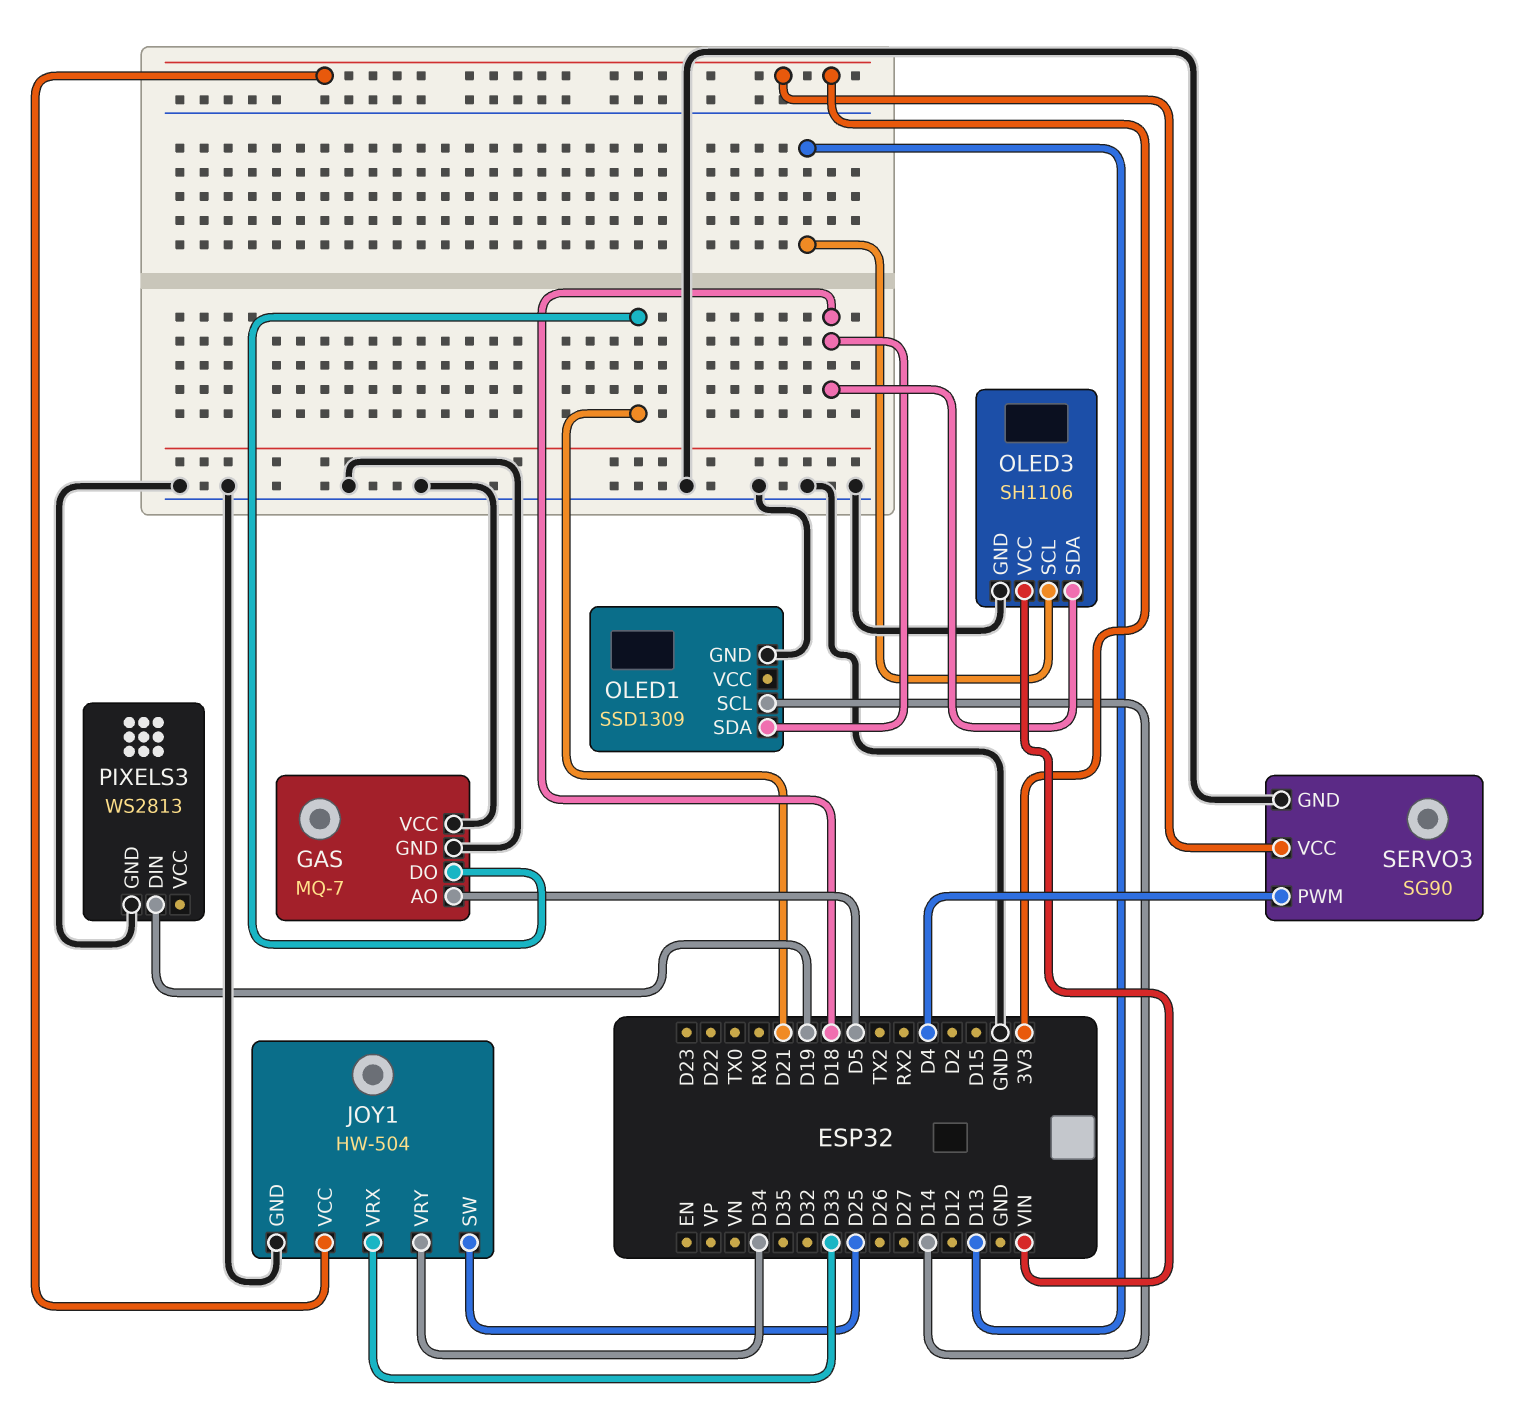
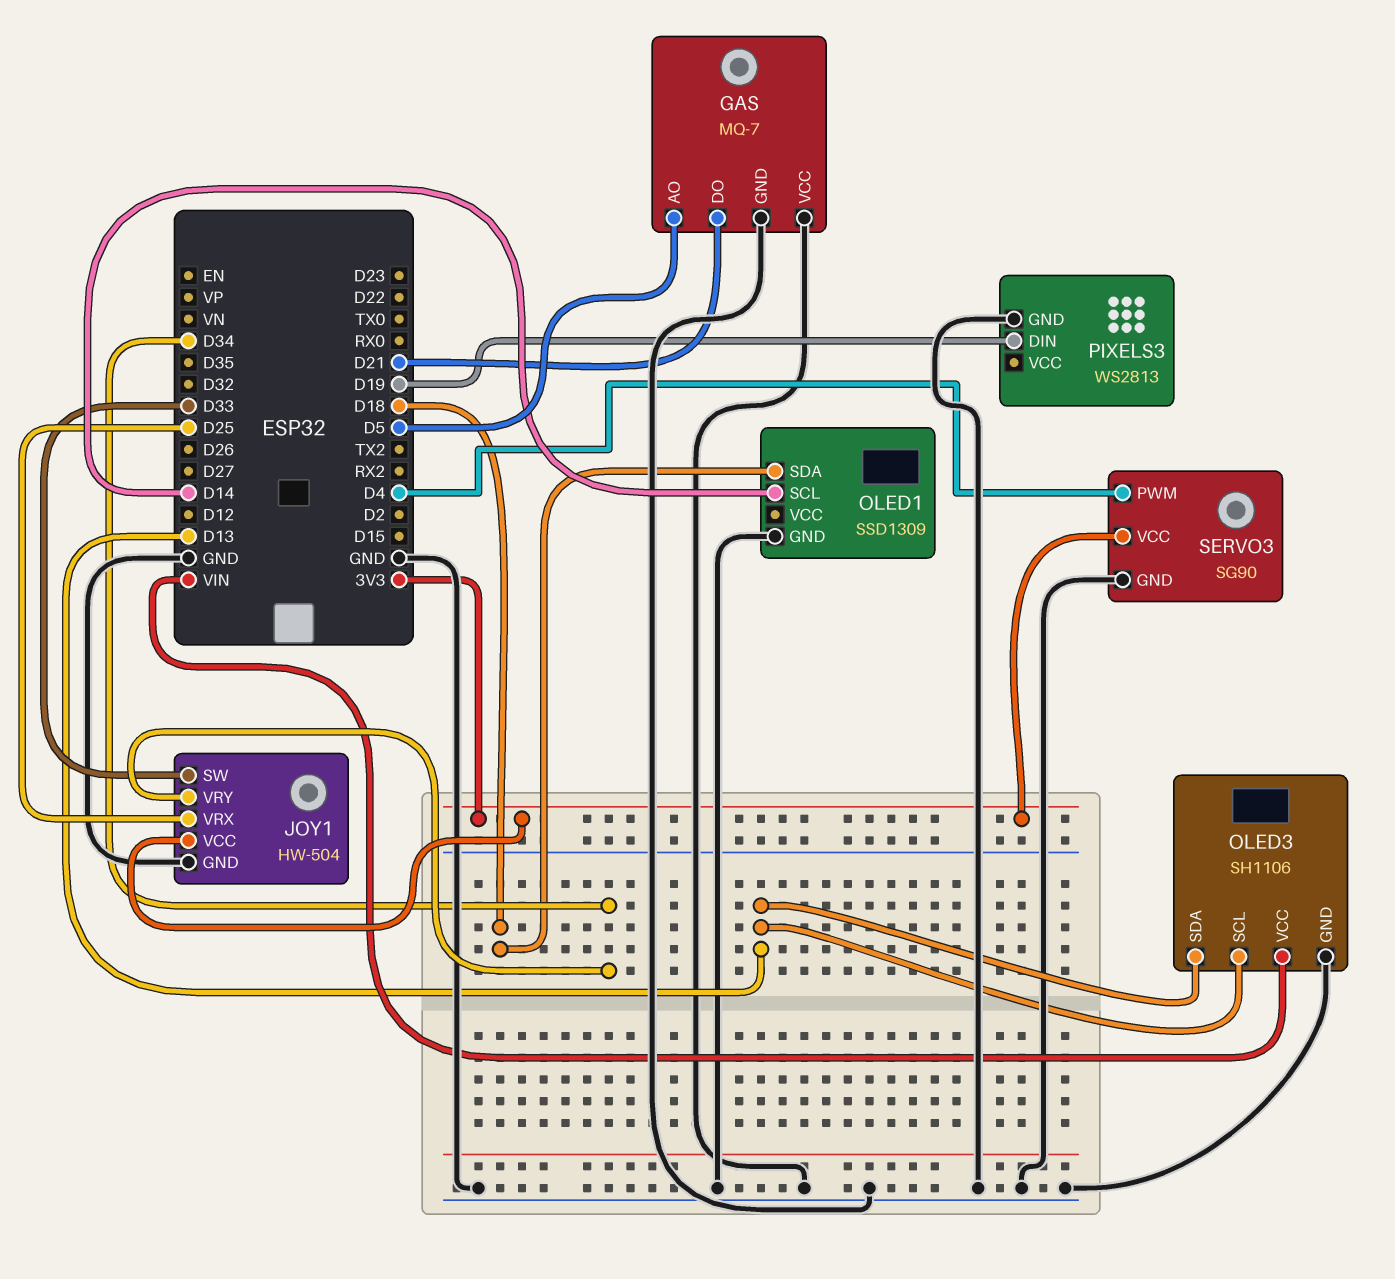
JOY1 pin SW: D25 -> D33
JOY1 pin VRX: D33 -> D25
OLED3 pin SDA: D18 -> D13

